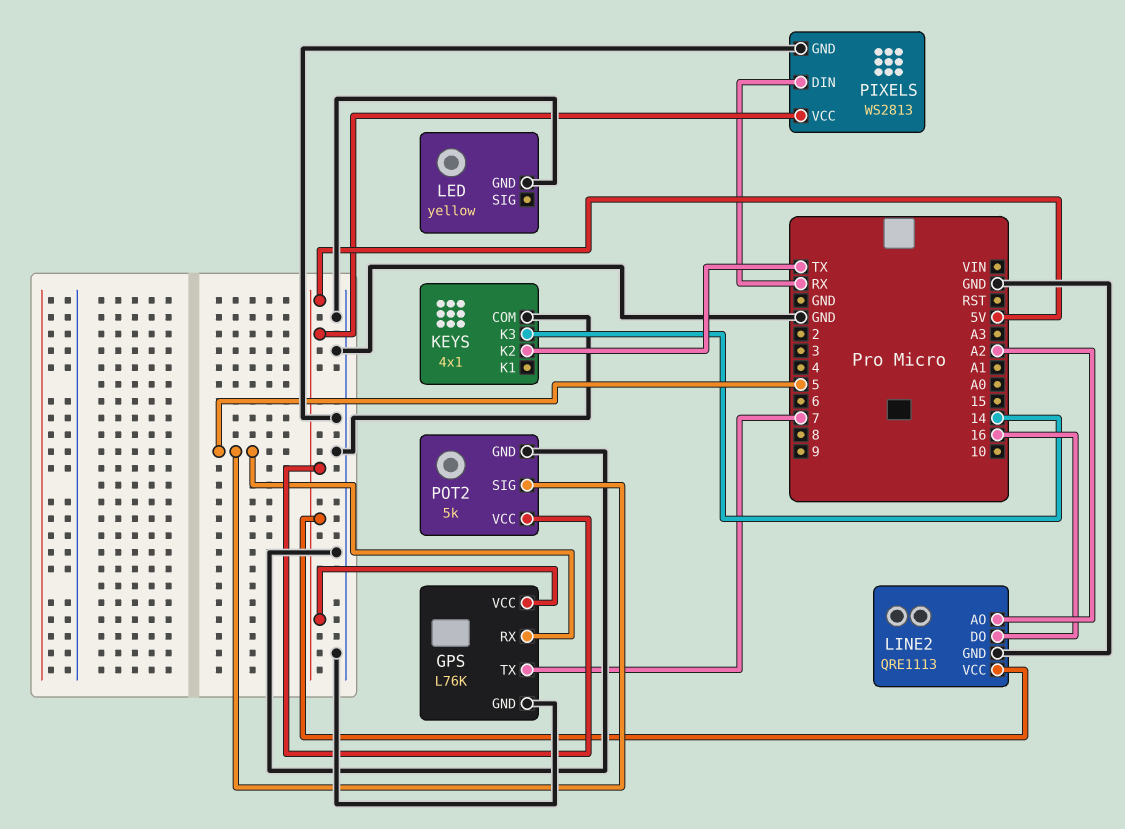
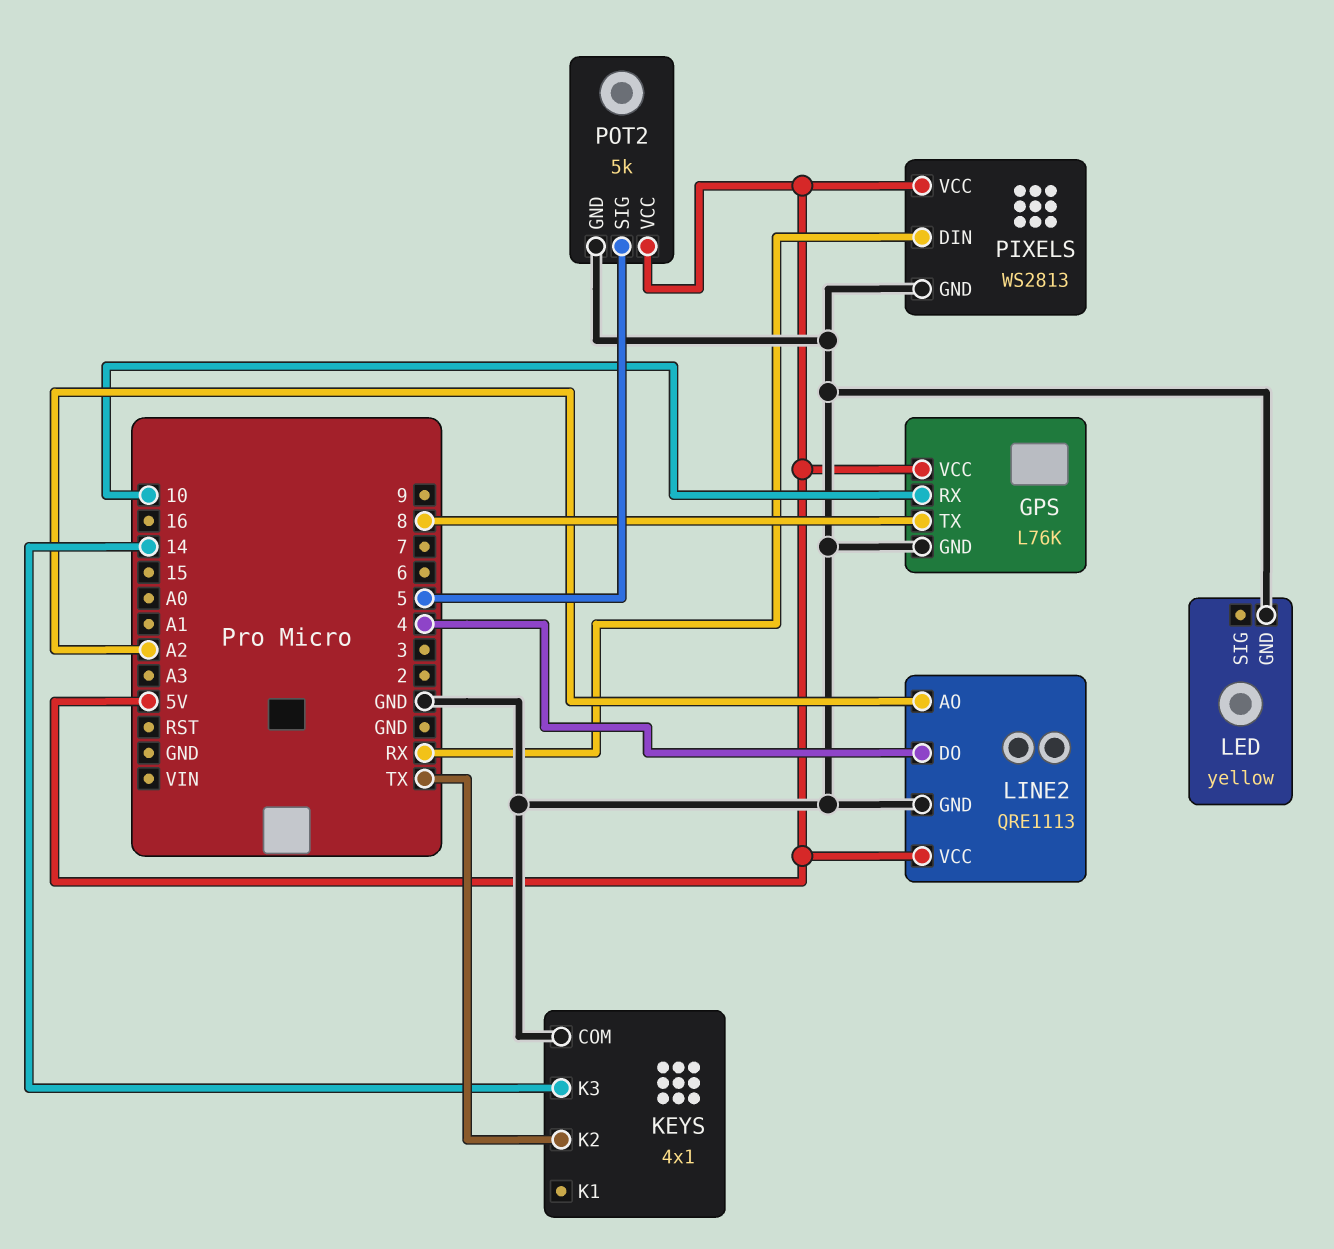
GPS pin RX: 5 -> 10
GPS pin TX: 7 -> 8
LINE2 pin DO: 16 -> 4

